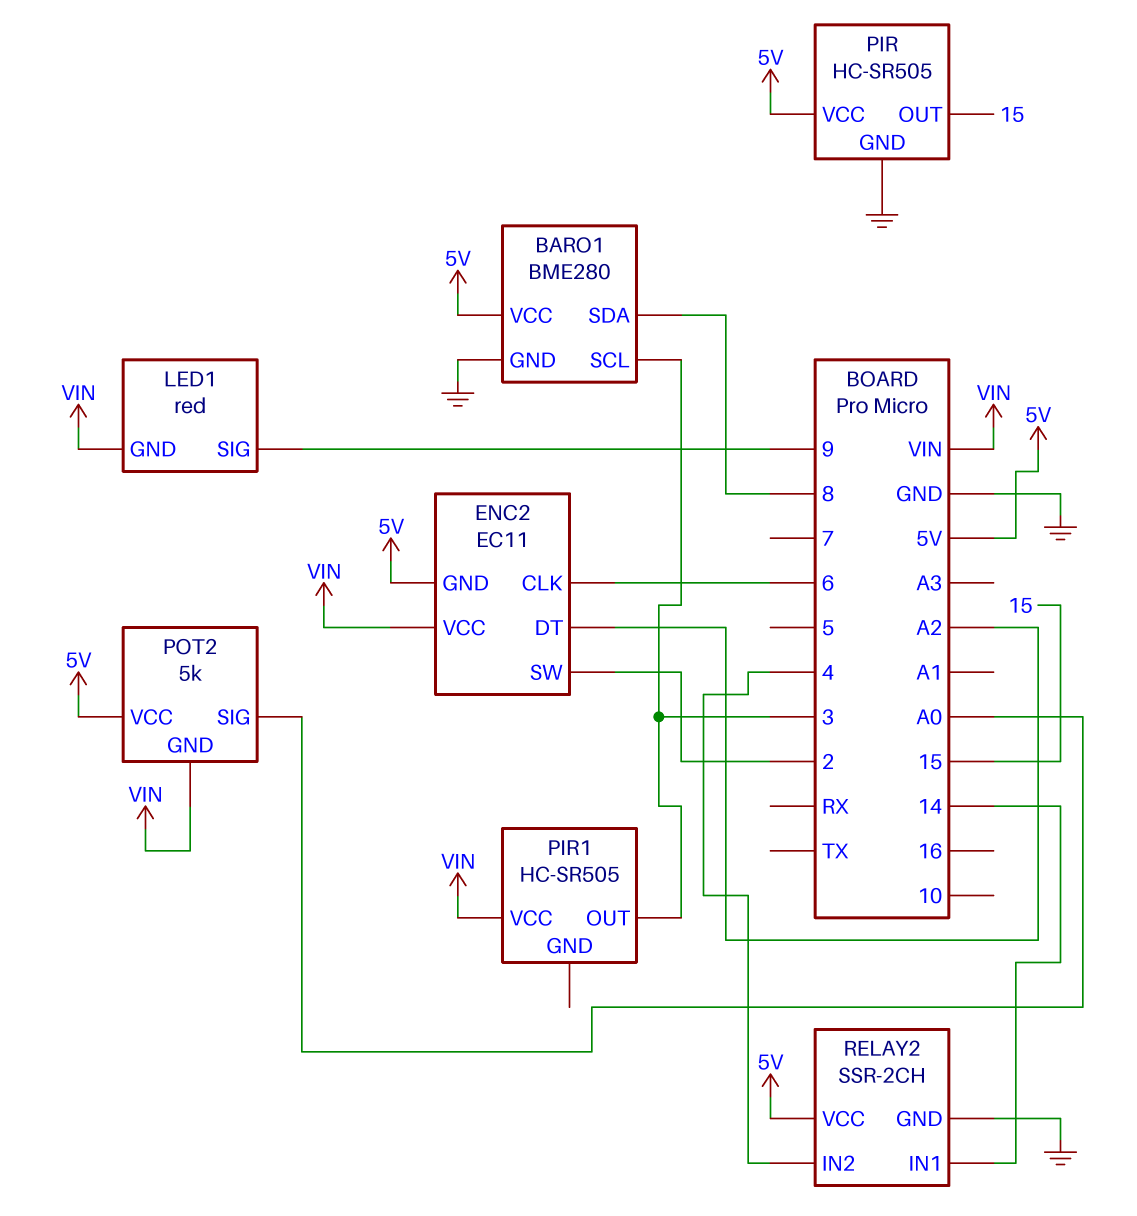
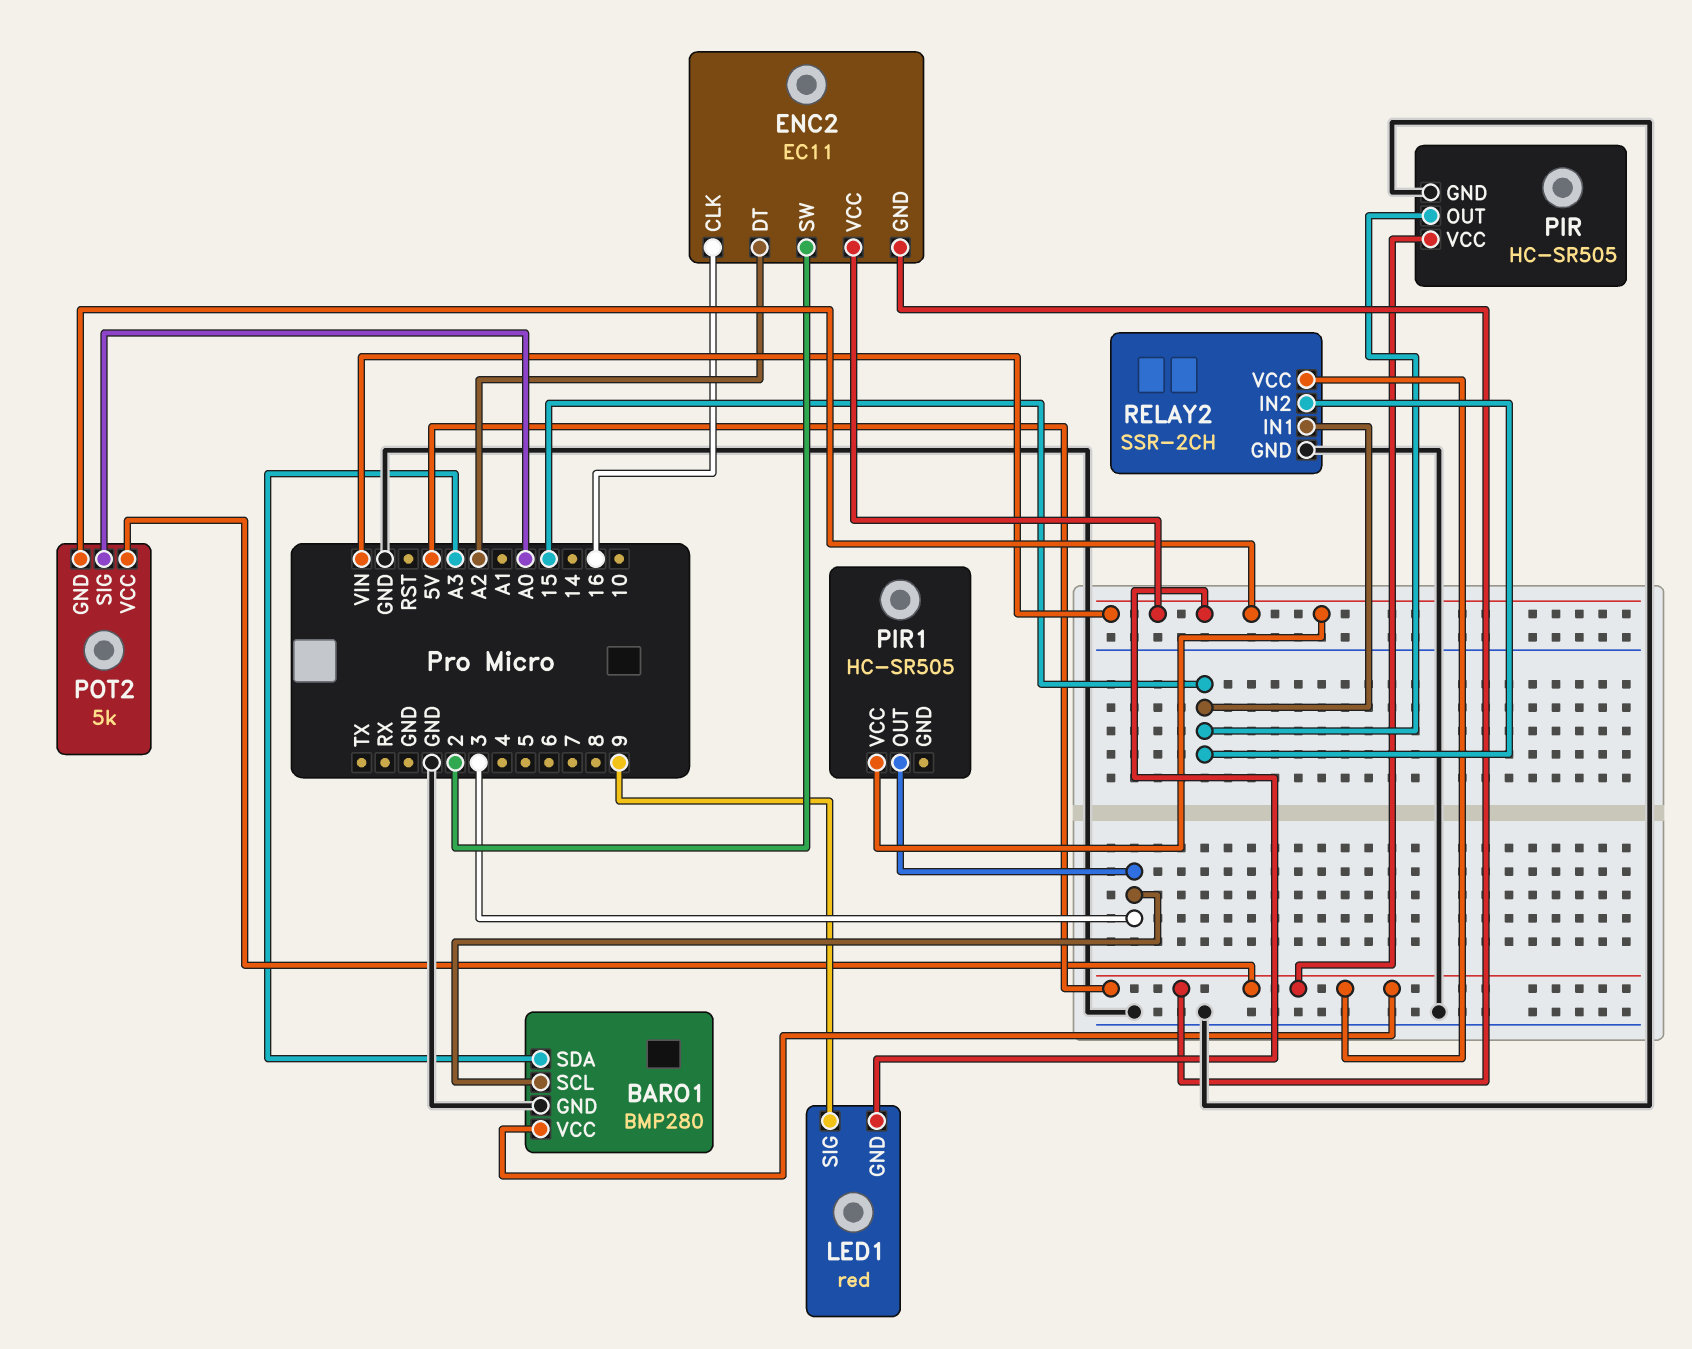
BARO1: BME280 -> BMP280
BARO1 pin SDA: 8 -> A3
ENC2 pin CLK: 6 -> 16
RELAY2 pin IN1: 14 -> 15
RELAY2 pin IN2: 4 -> 15

